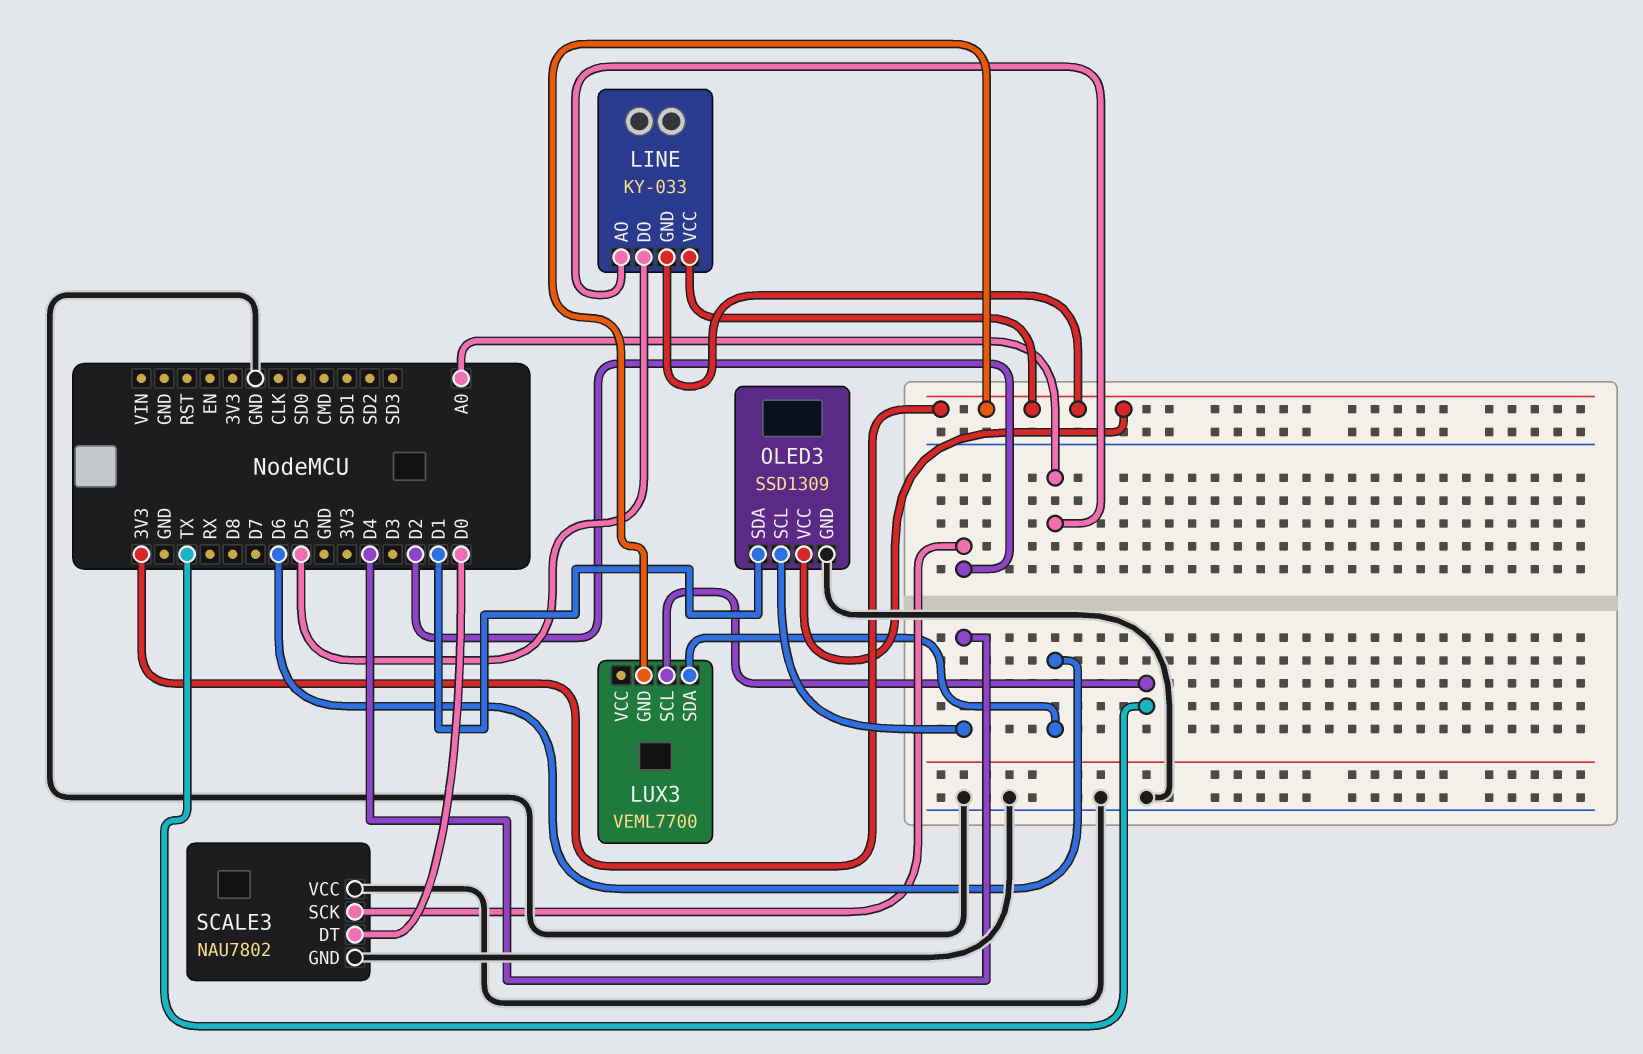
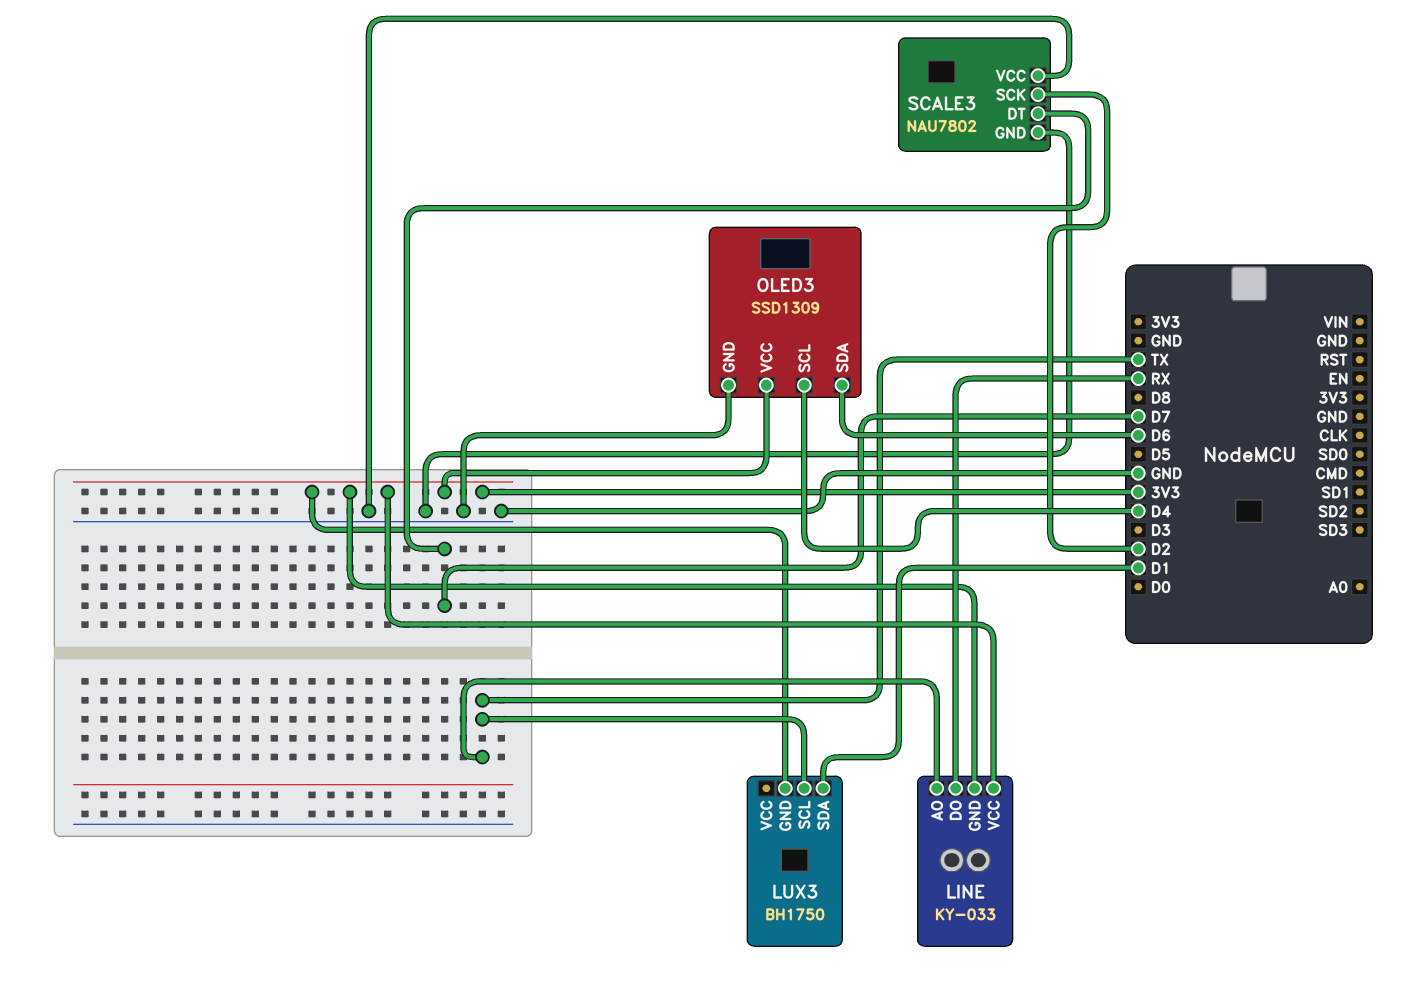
LINE pin AO: A0 -> TX
LINE pin DO: D5 -> RX
LUX3: VEML7700 -> BH1750
LUX3 pin SDA: D6 -> D1
OLED3 pin SDA: D1 -> D6
SCALE3 pin DT: D0 -> D7

